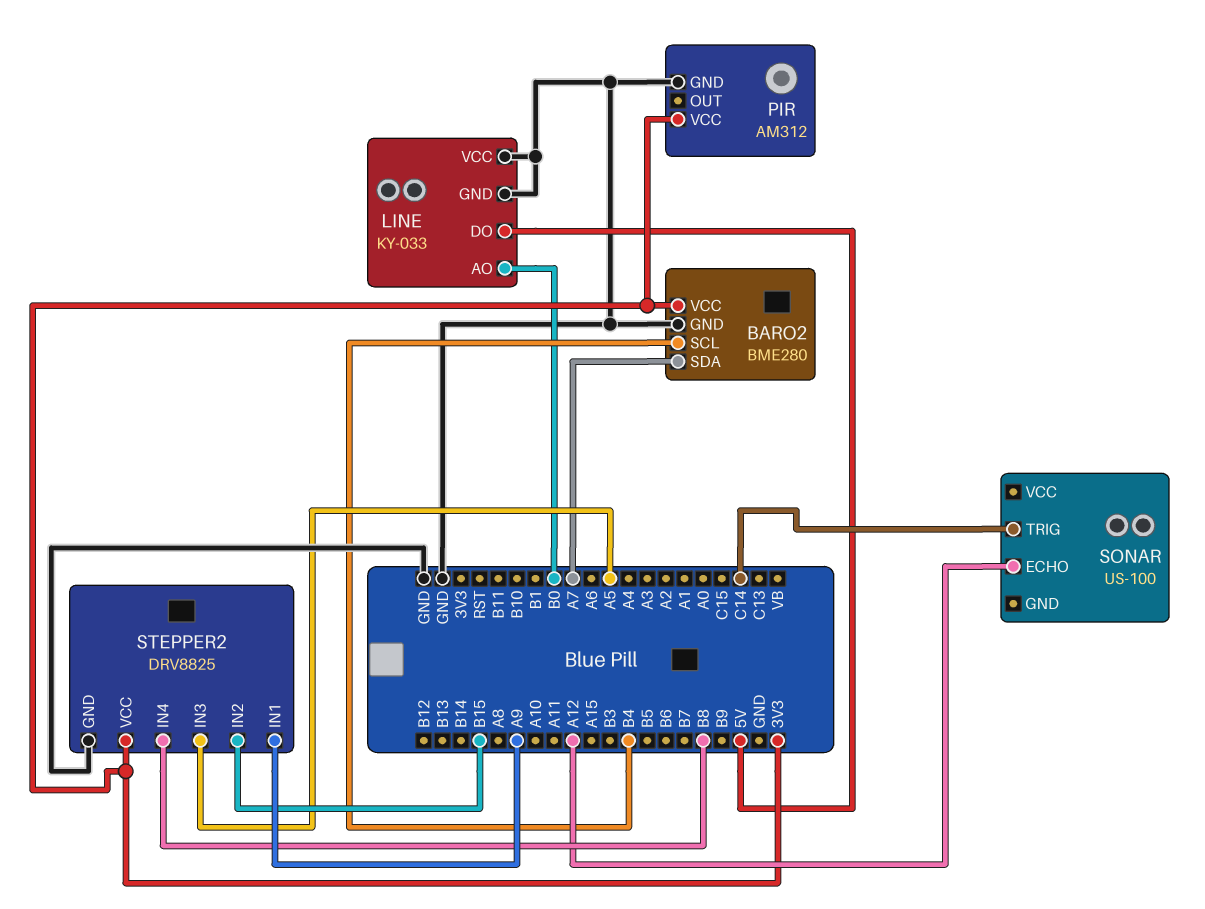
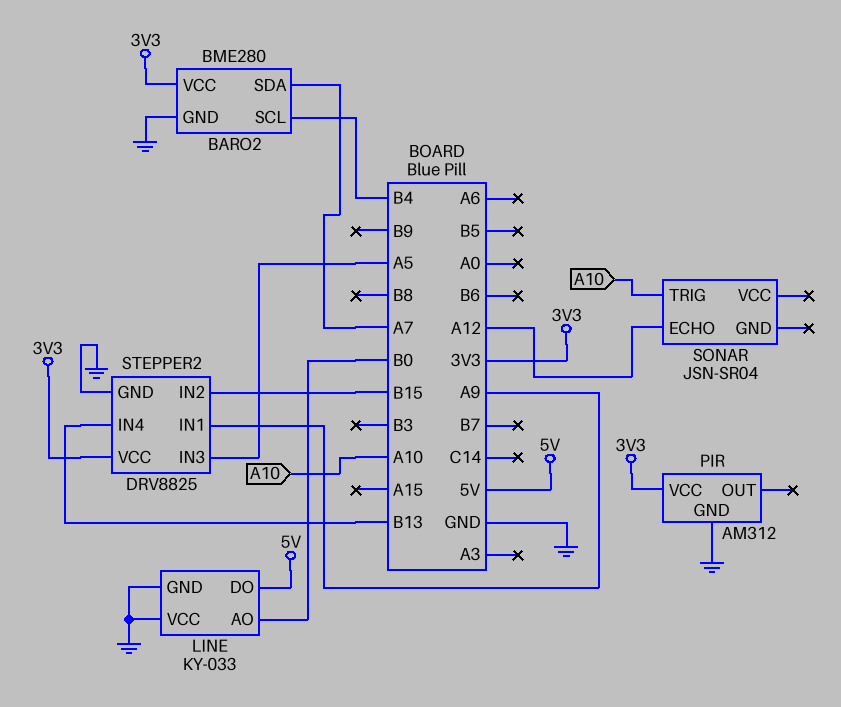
SONAR: US-100 -> JSN-SR04
SONAR pin TRIG: C14 -> A10
STEPPER2 pin IN4: B8 -> B13

